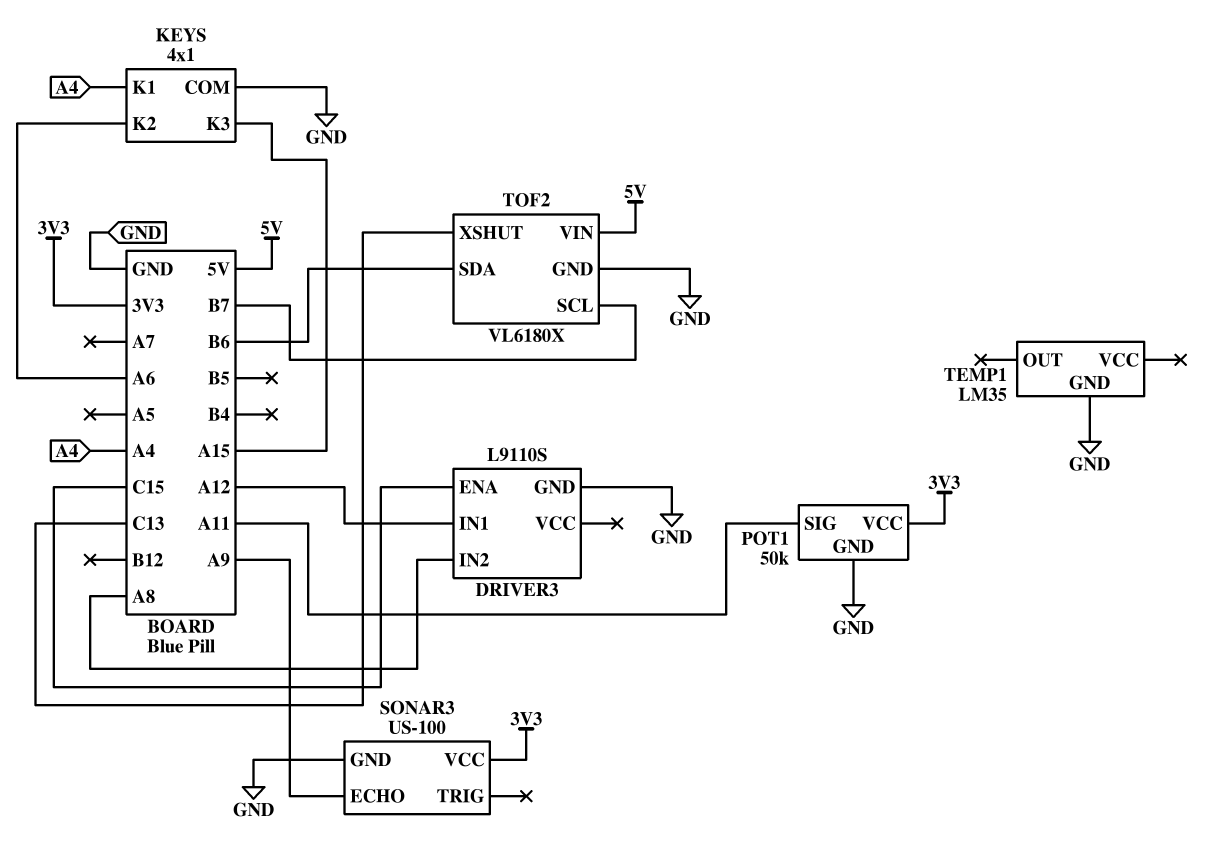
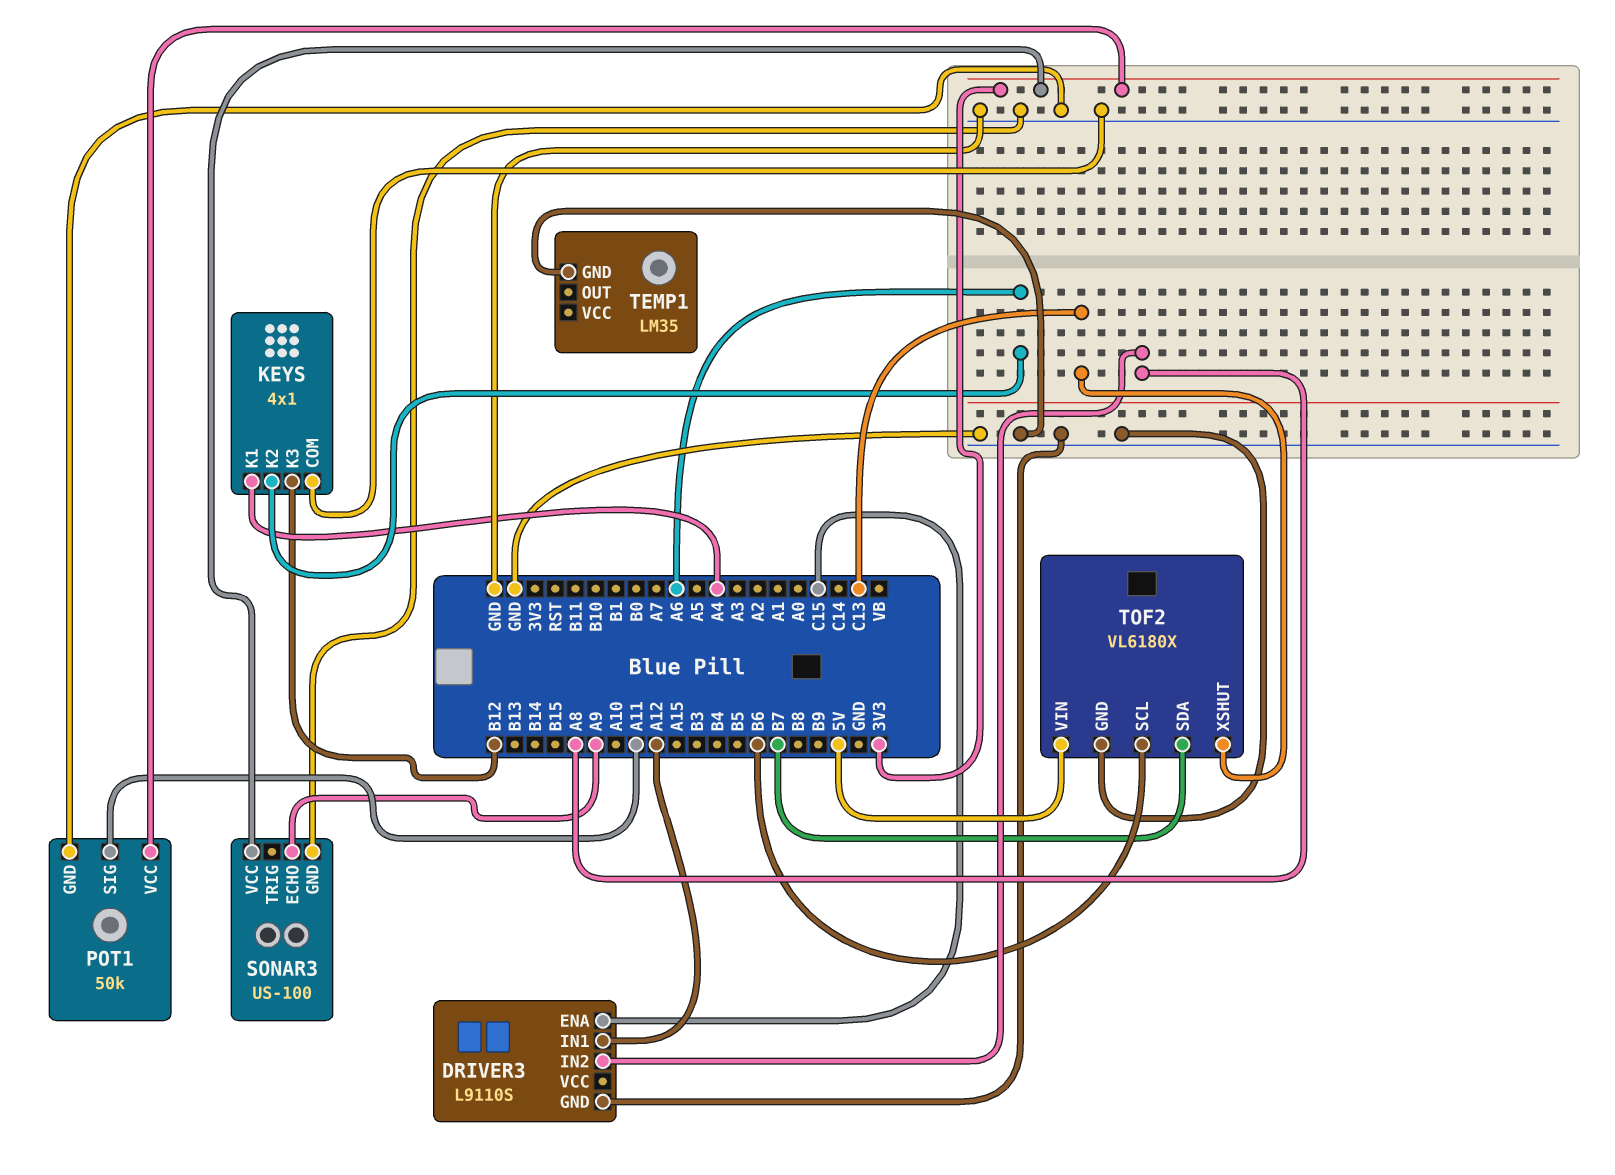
KEYS pin K3: A15 -> B12
TOF2 pin SCL: B7 -> B6
TOF2 pin SDA: B6 -> B7

